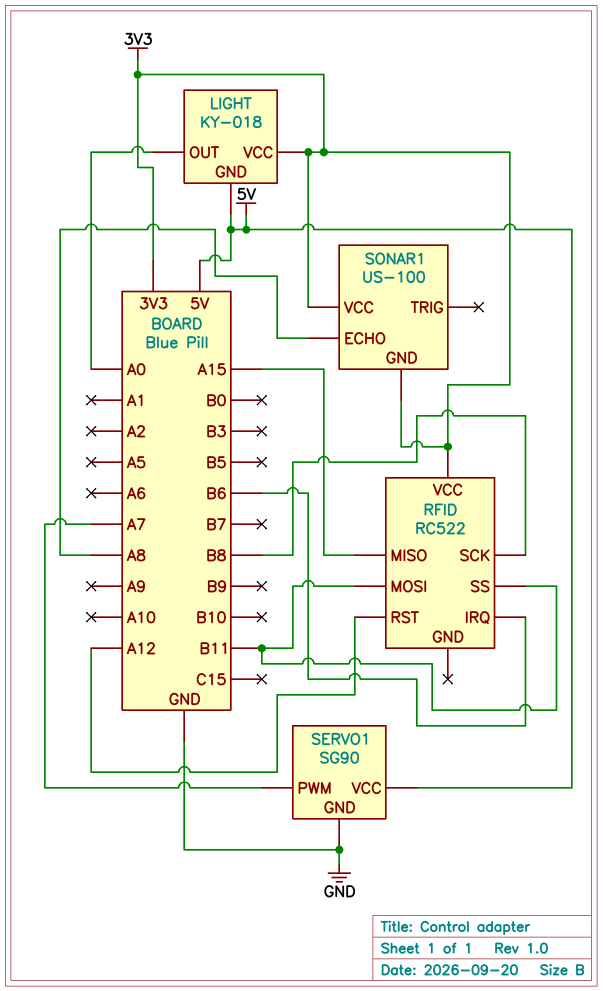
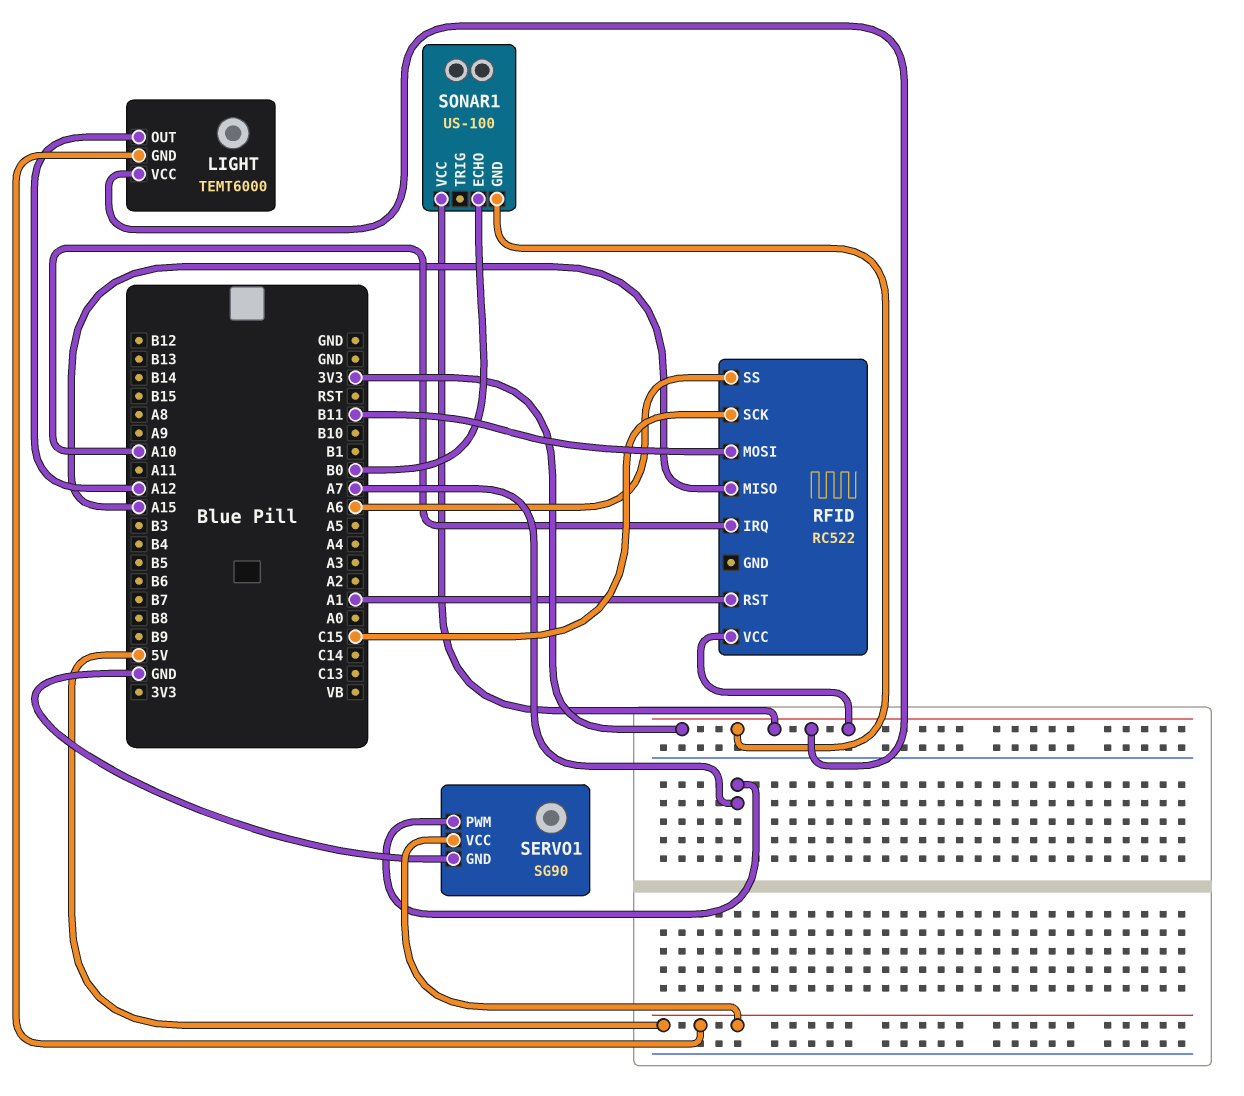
LIGHT: KY-018 -> TEMT6000
LIGHT pin OUT: A0 -> A12
RFID pin IRQ: B6 -> A10
RFID pin RST: A12 -> A1
RFID pin SCK: B8 -> C15
RFID pin SS: B11 -> A6
SONAR1 pin ECHO: A8 -> B0

